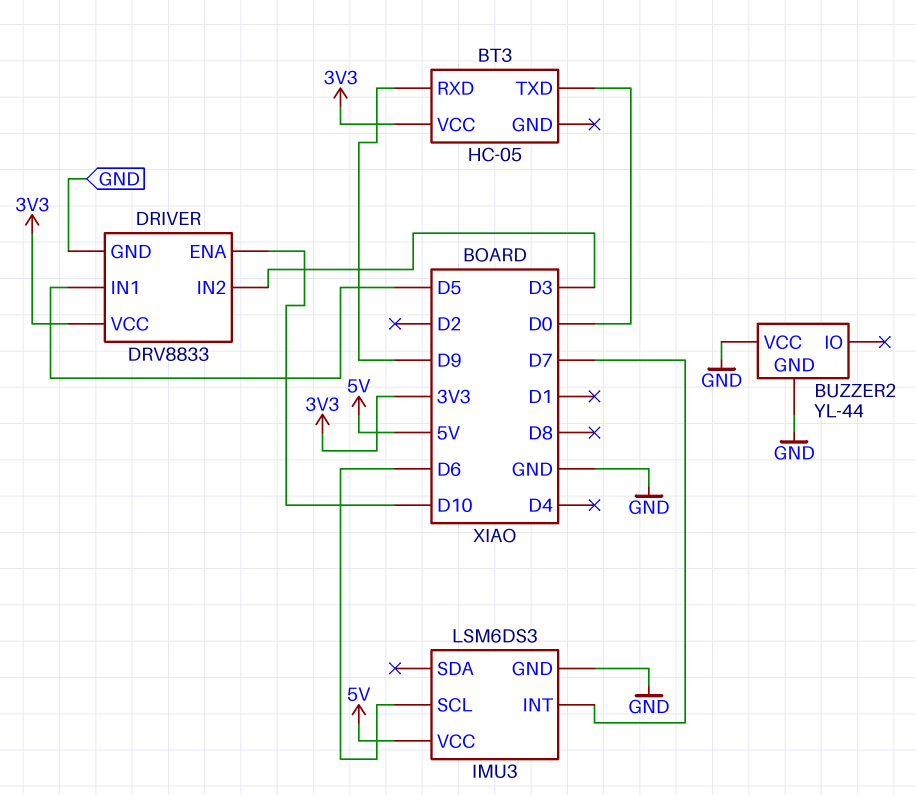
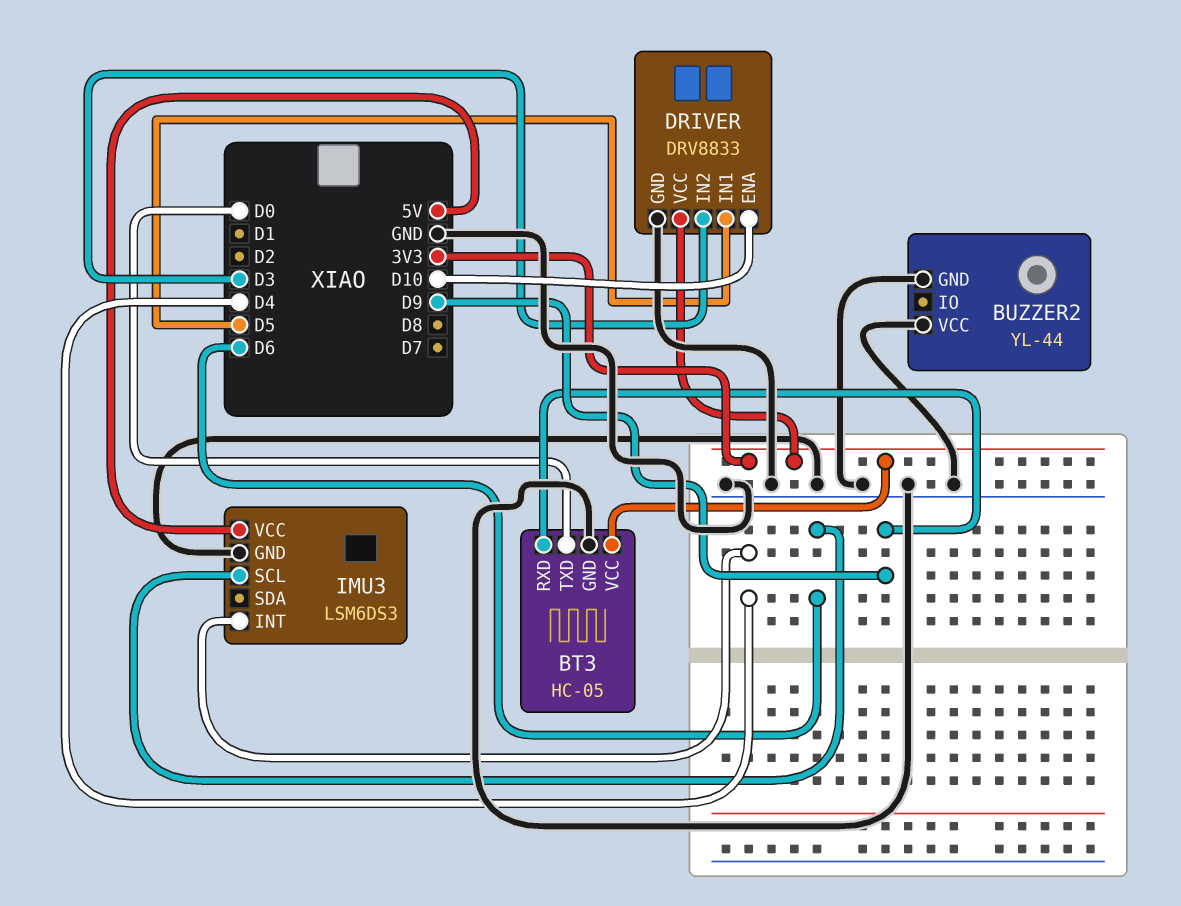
BT3 pin GND: none -> GND
IMU3 pin INT: D7 -> D4

